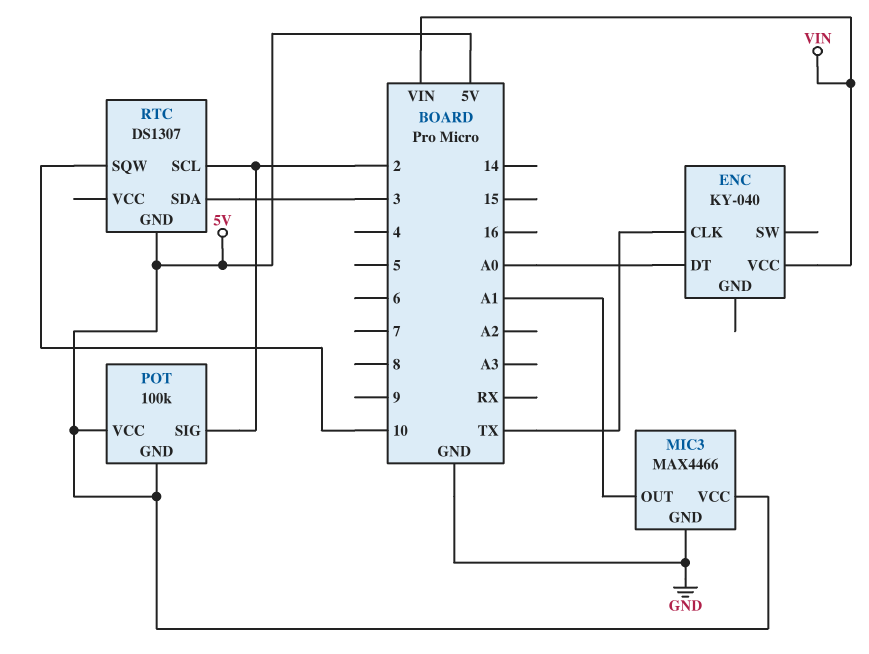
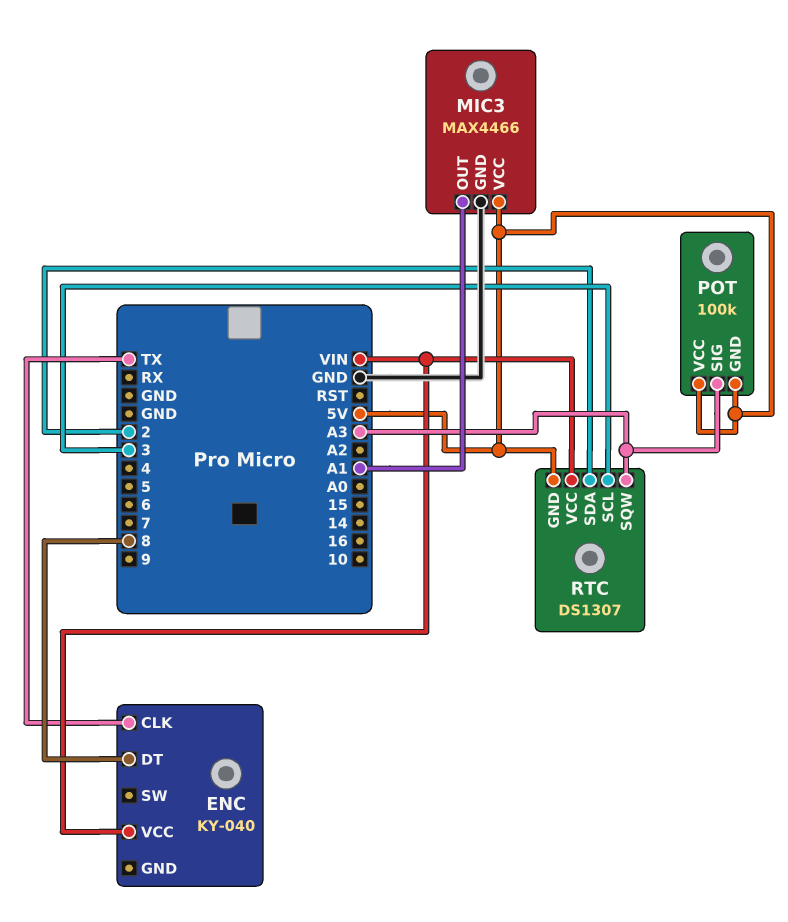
ENC pin DT: A0 -> 8
POT pin SIG: 2 -> A3
RTC pin SCL: 2 -> 3
RTC pin SDA: 3 -> 2
RTC pin SQW: 10 -> A3
RTC pin VCC: none -> VIN

